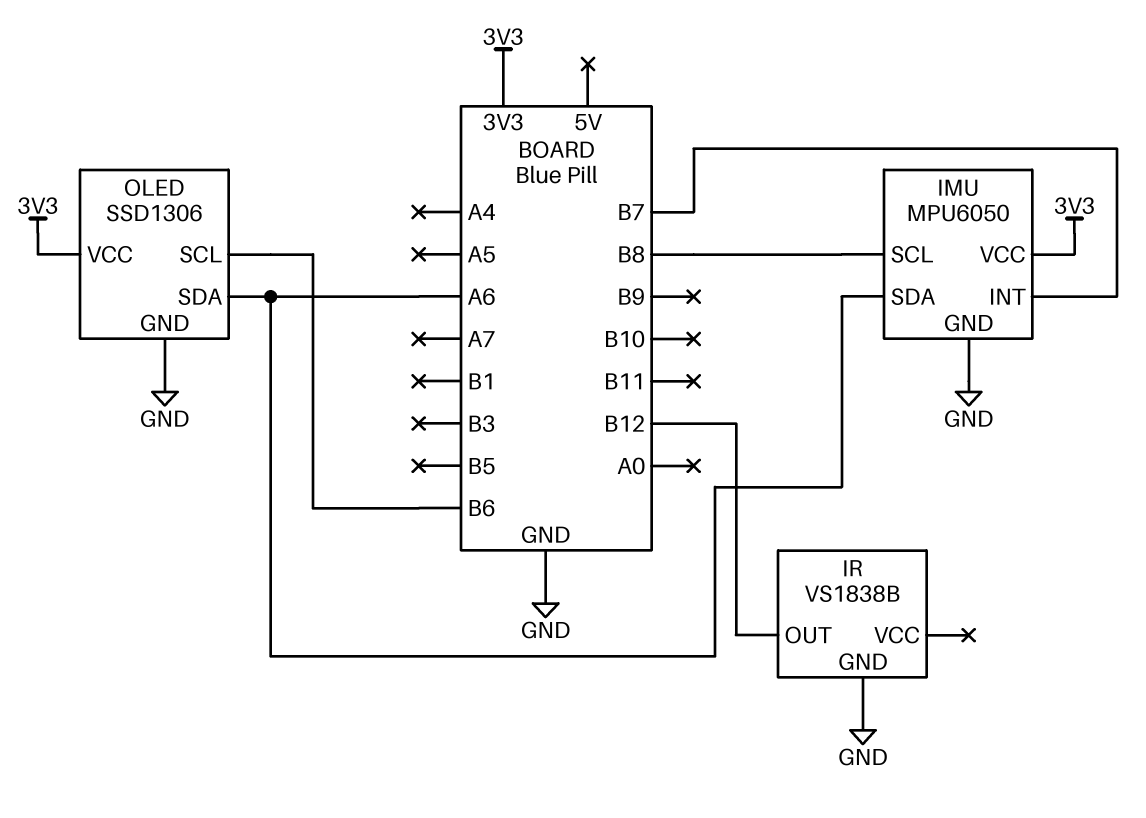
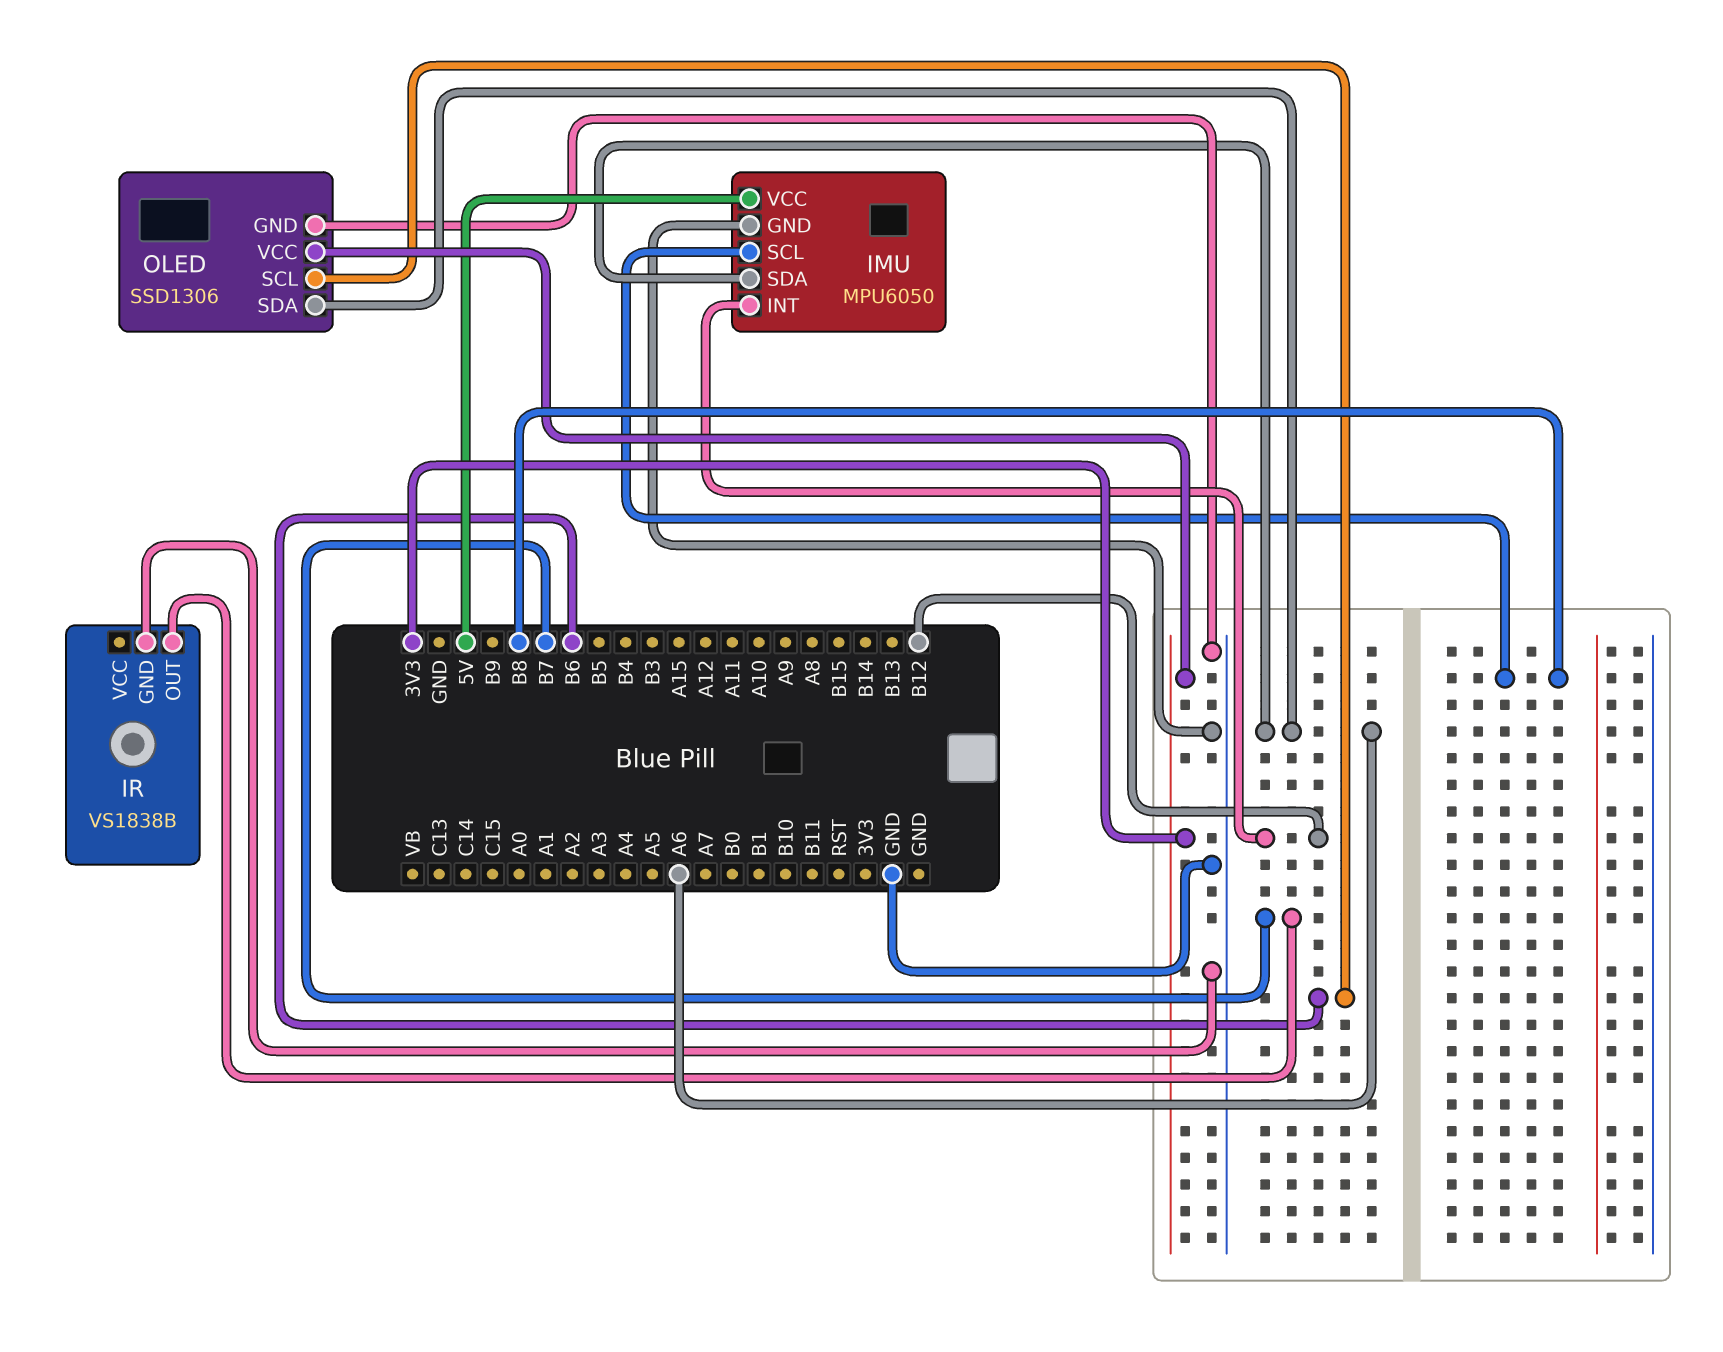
IMU pin INT: B7 -> B12
IMU pin VCC: 3V3 -> 5V
IR pin OUT: B12 -> B7

